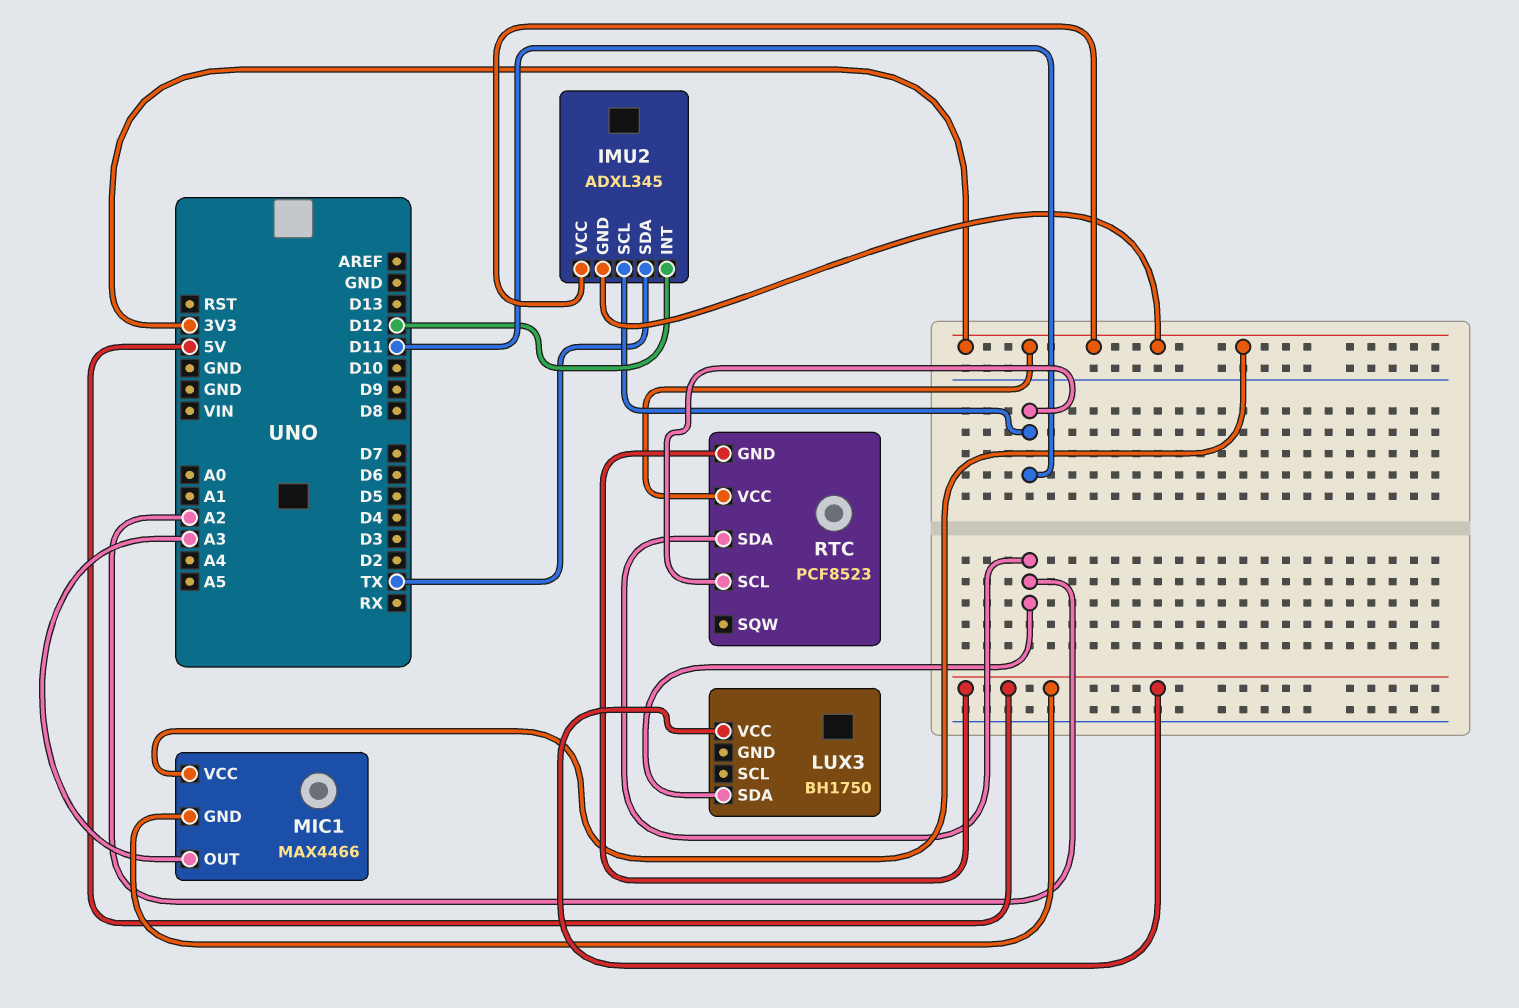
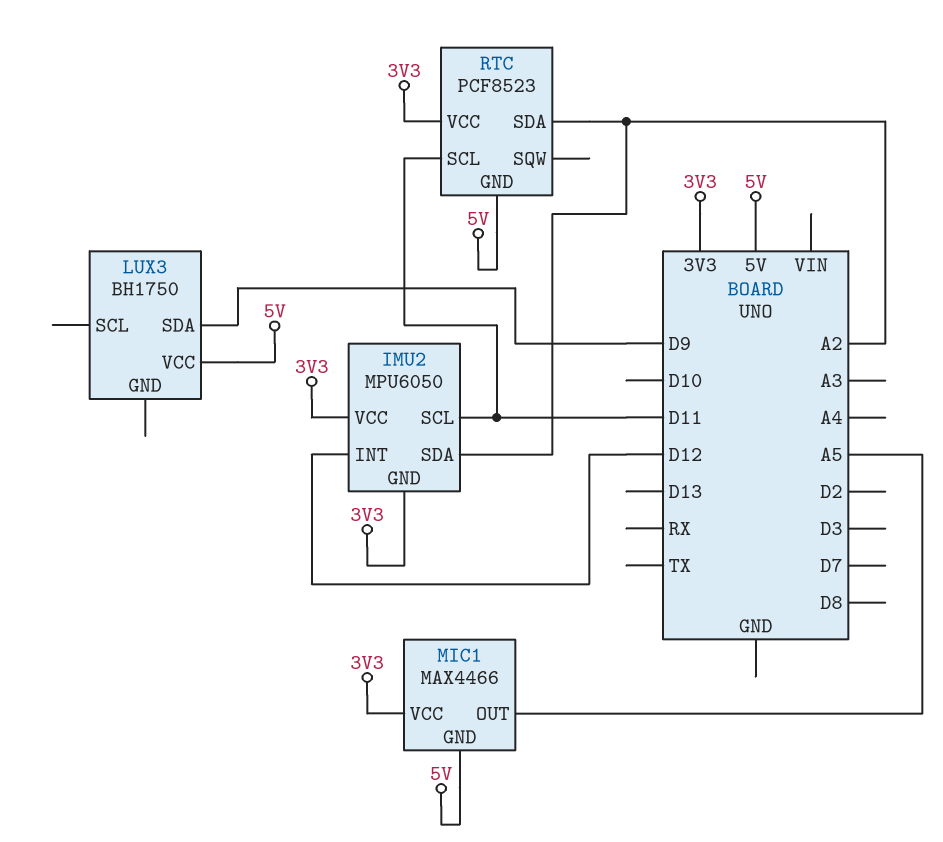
IMU2: ADXL345 -> MPU6050
IMU2 pin SDA: TX -> A2
LUX3 pin SDA: A2 -> D9
MIC1 pin OUT: A3 -> A5

